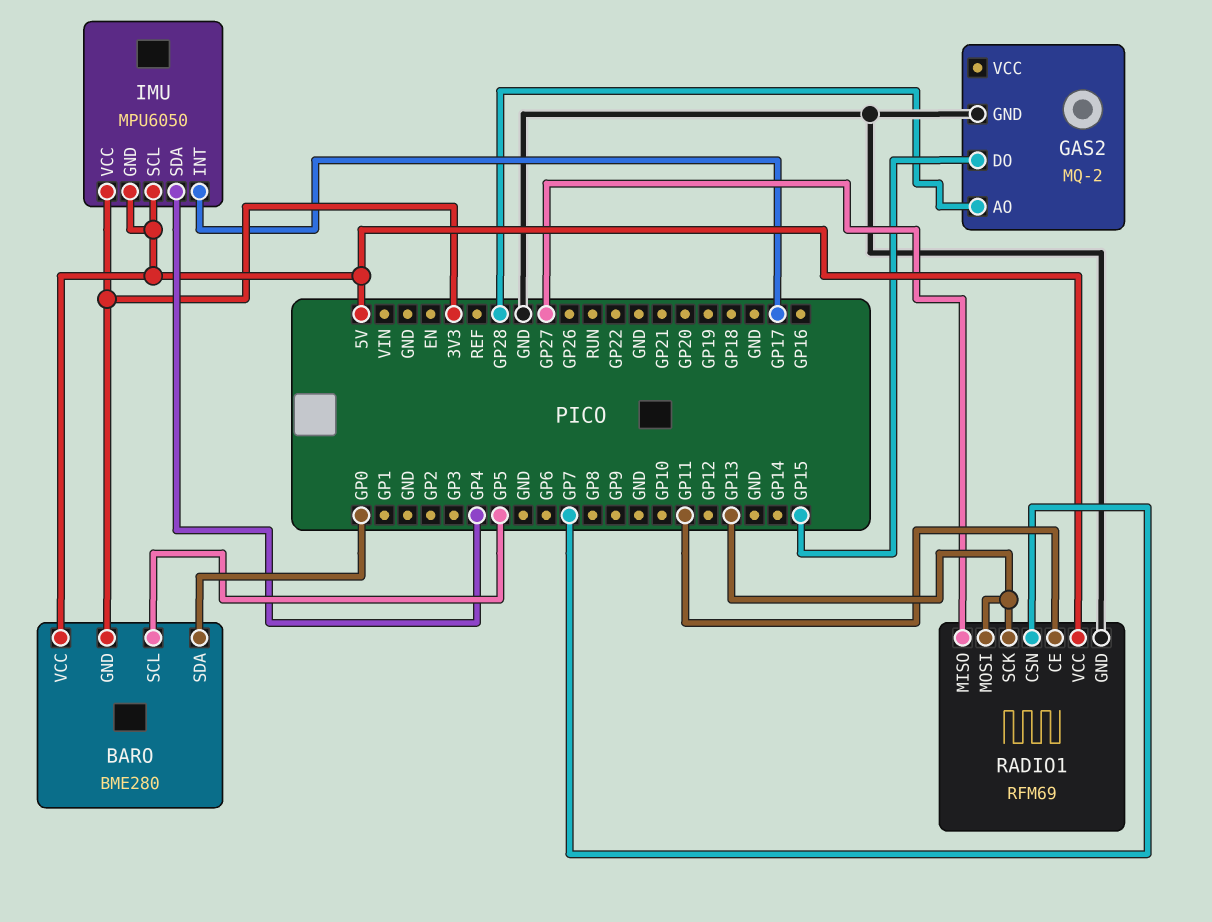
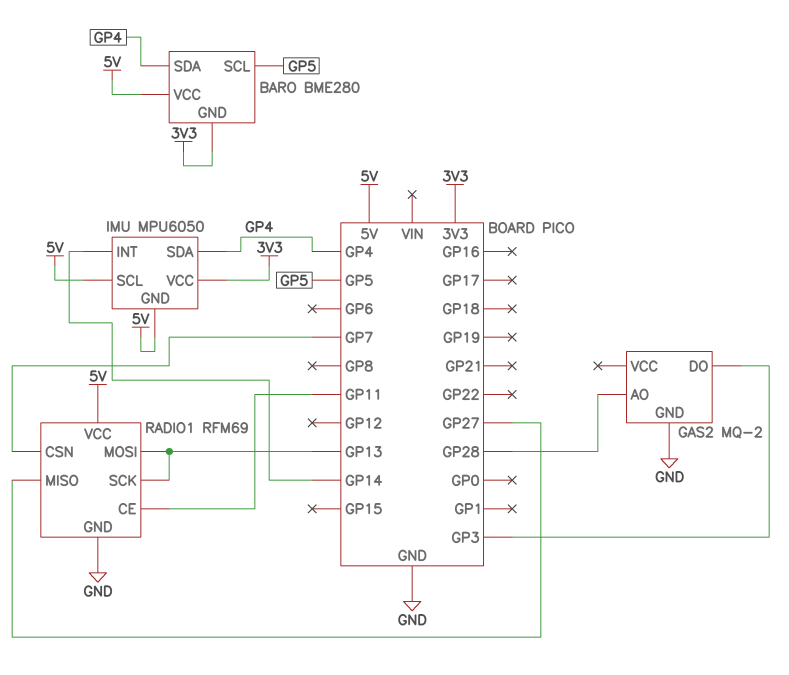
BARO pin SDA: GP0 -> GP4
GAS2 pin DO: GP15 -> GP3
IMU pin INT: GP17 -> GP14

